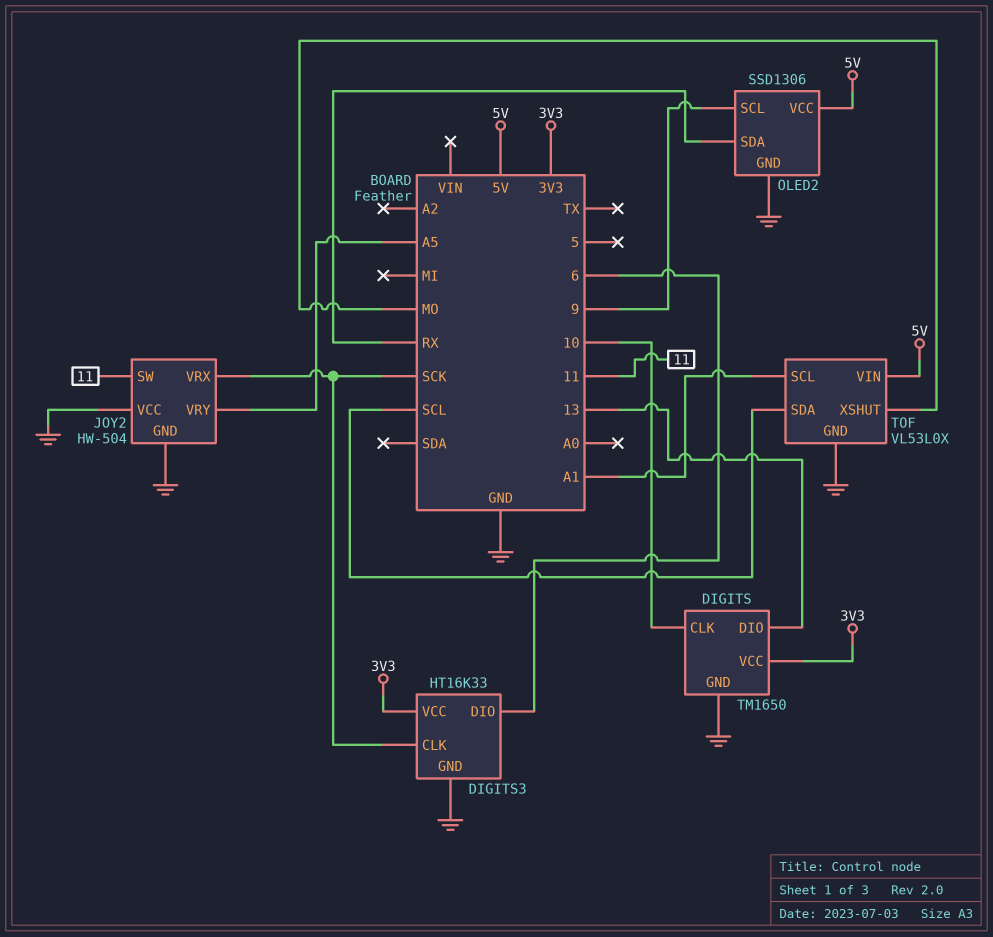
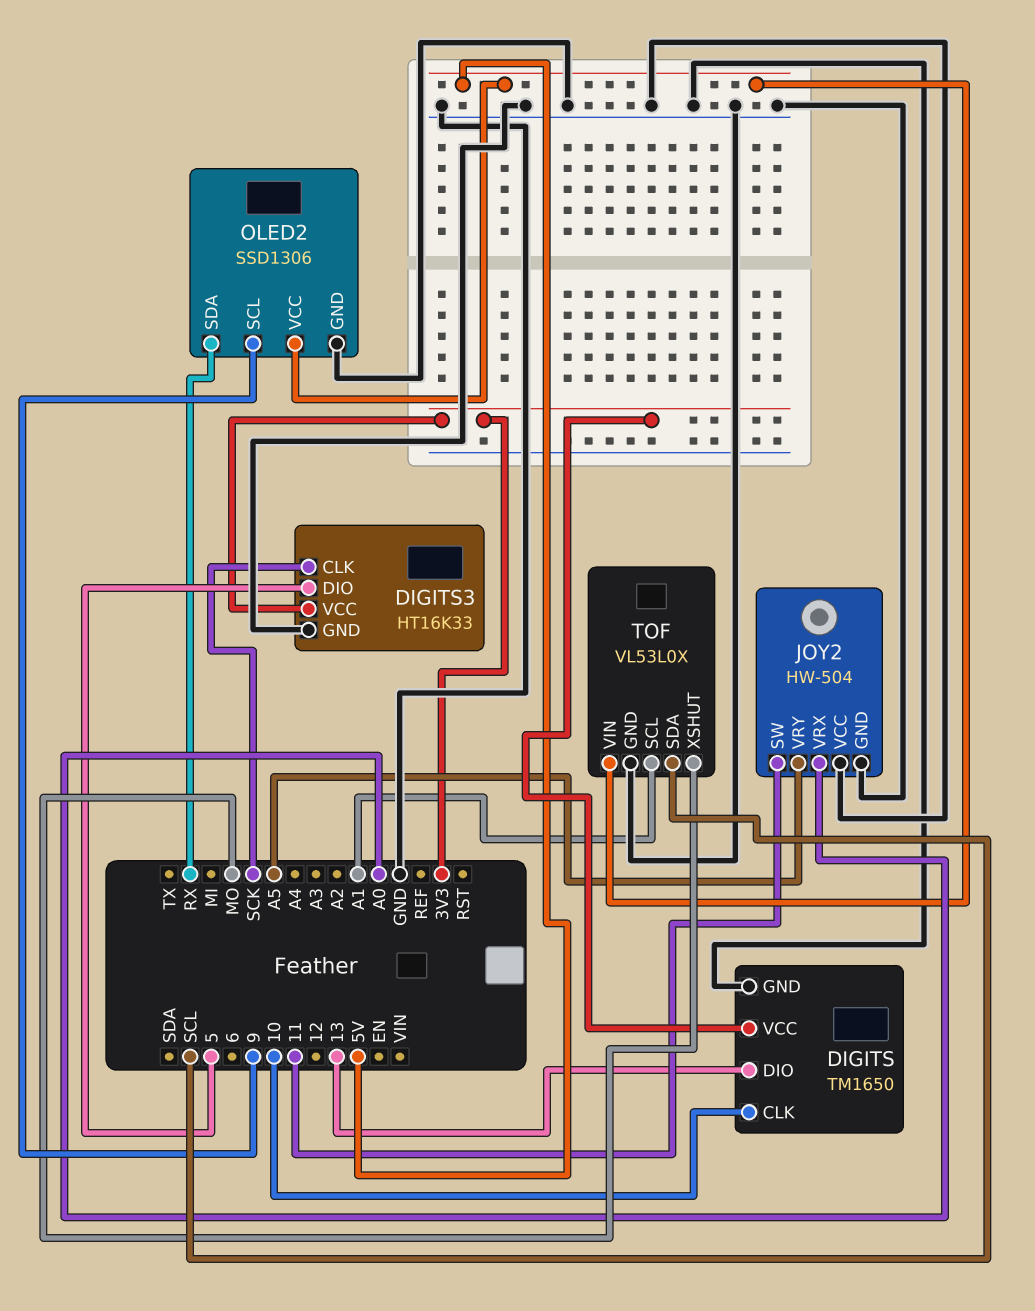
DIGITS3 pin DIO: 6 -> 5
JOY2 pin VRX: SCK -> A0

